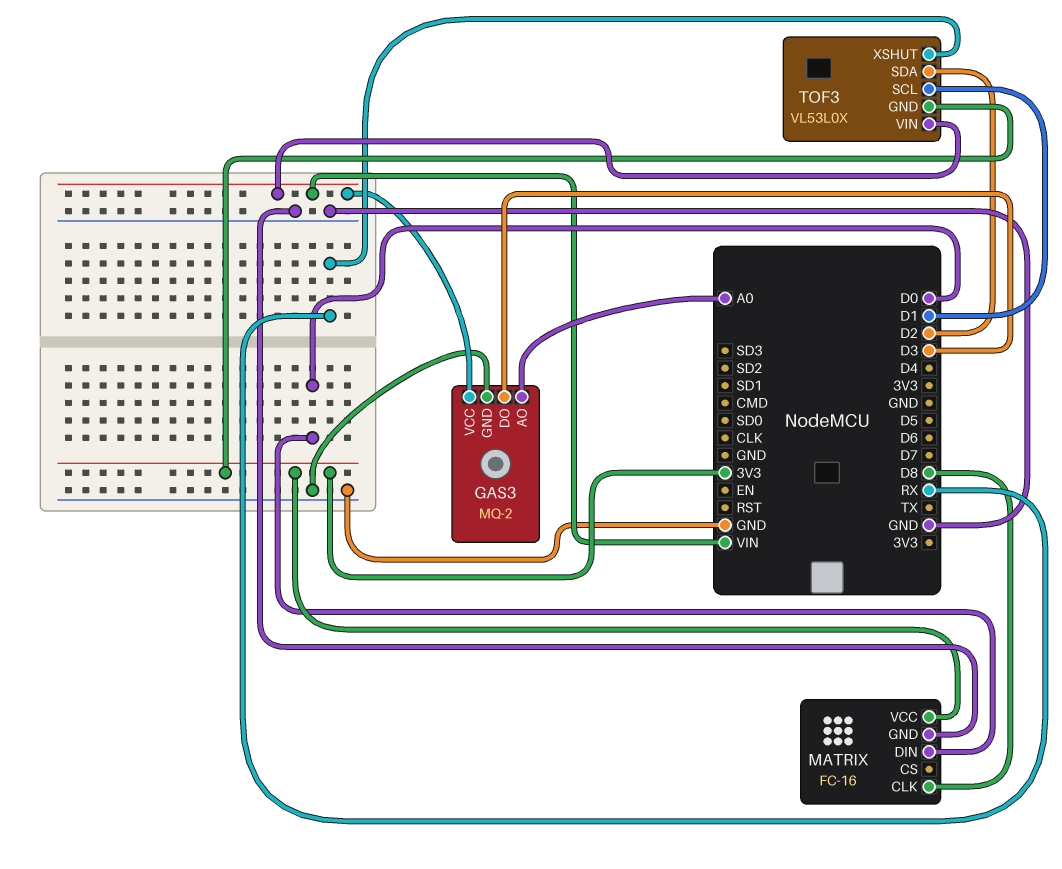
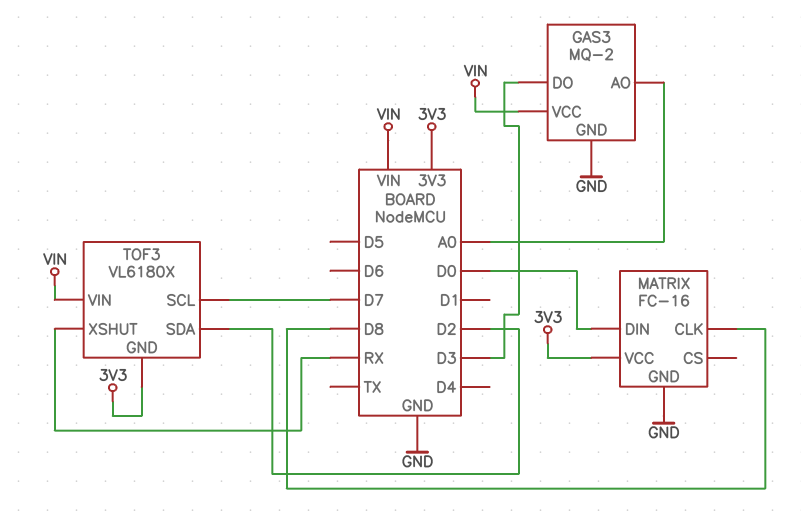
TOF3: VL53L0X -> VL6180X
TOF3 pin SCL: D1 -> D7

